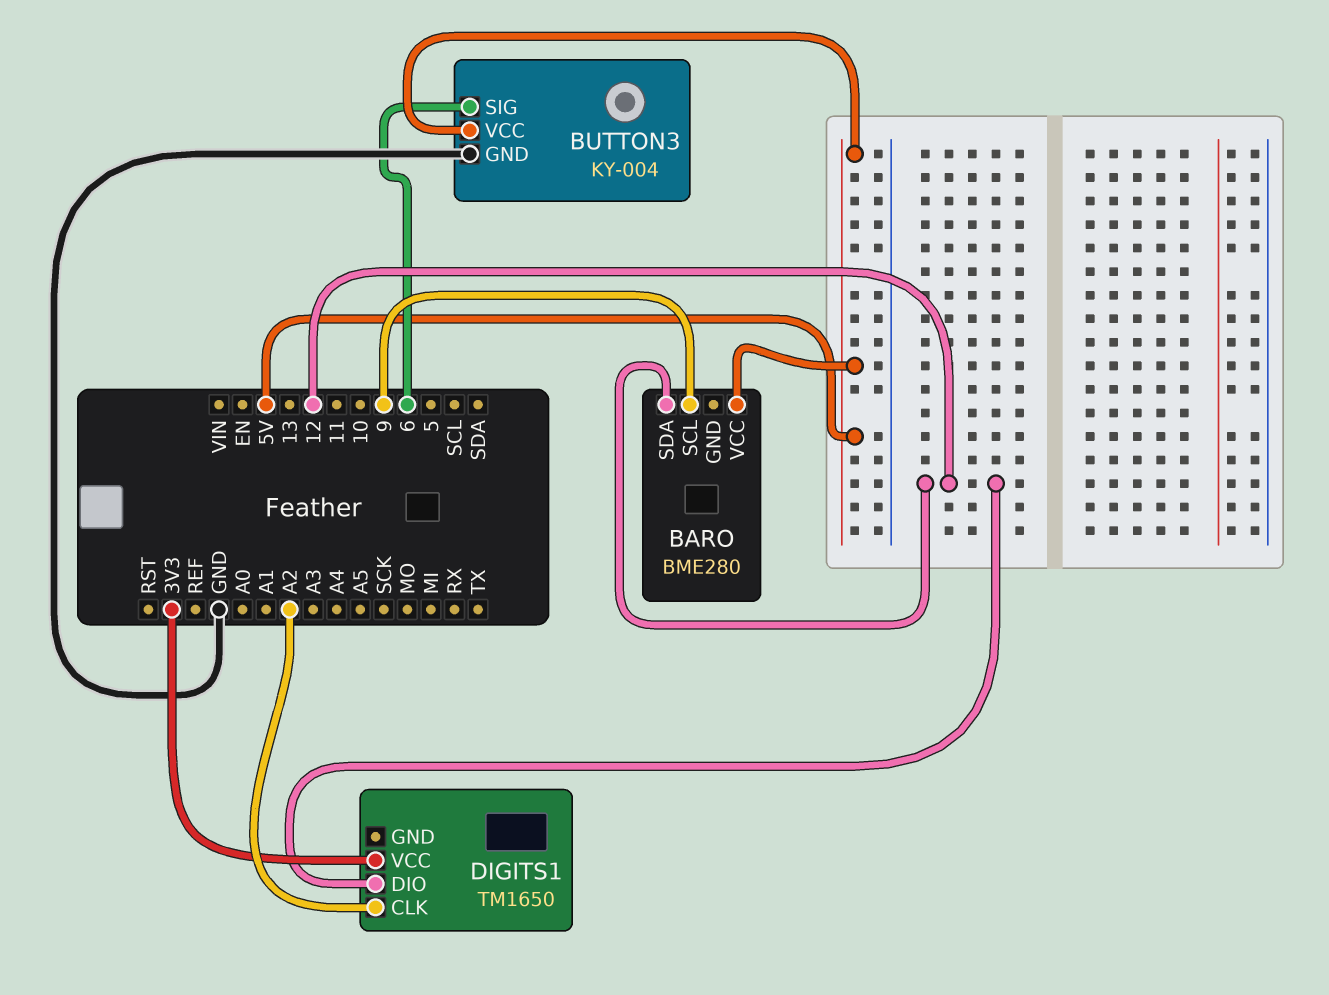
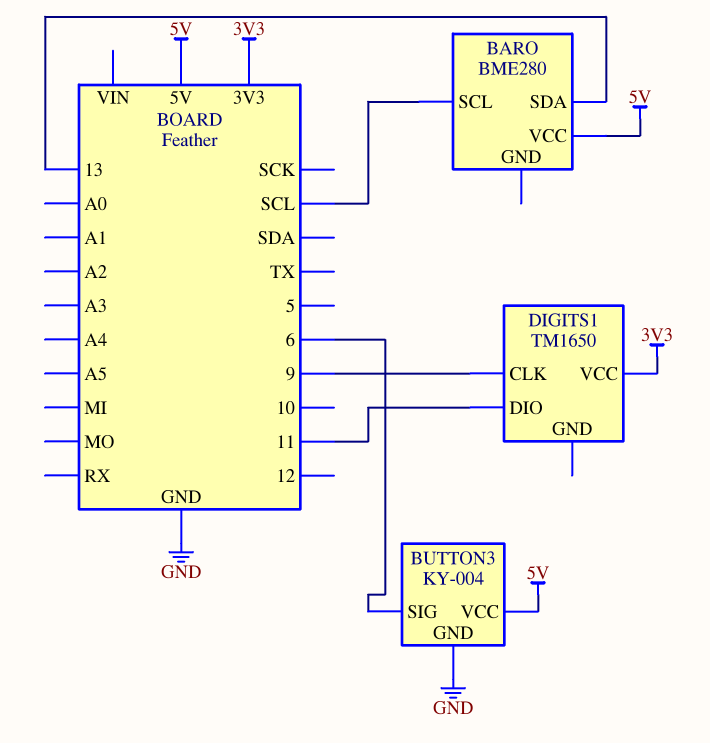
BARO pin SCL: 9 -> SCL
BARO pin SDA: 12 -> 13
DIGITS1 pin CLK: A2 -> 9
DIGITS1 pin DIO: 12 -> 11

